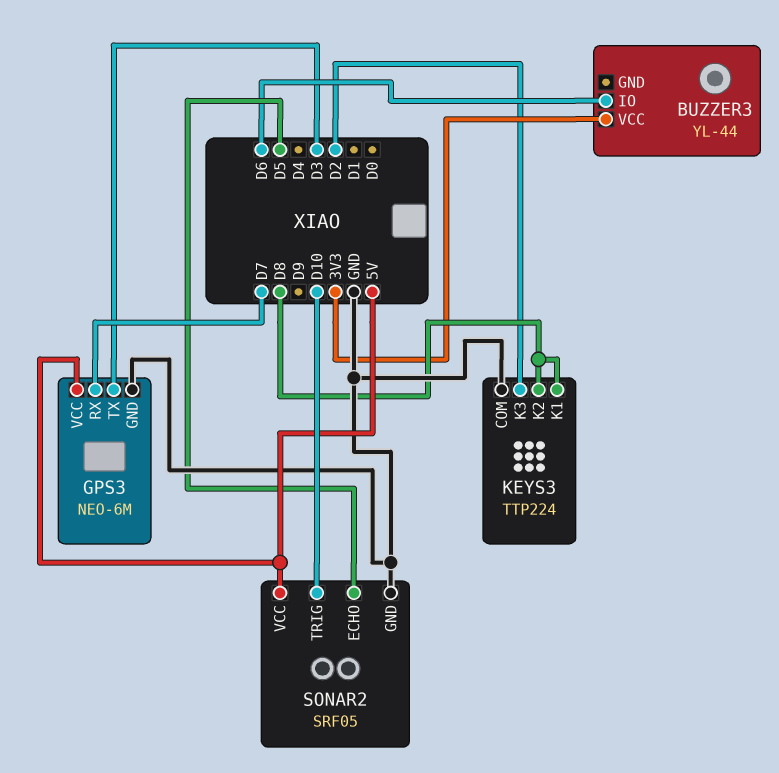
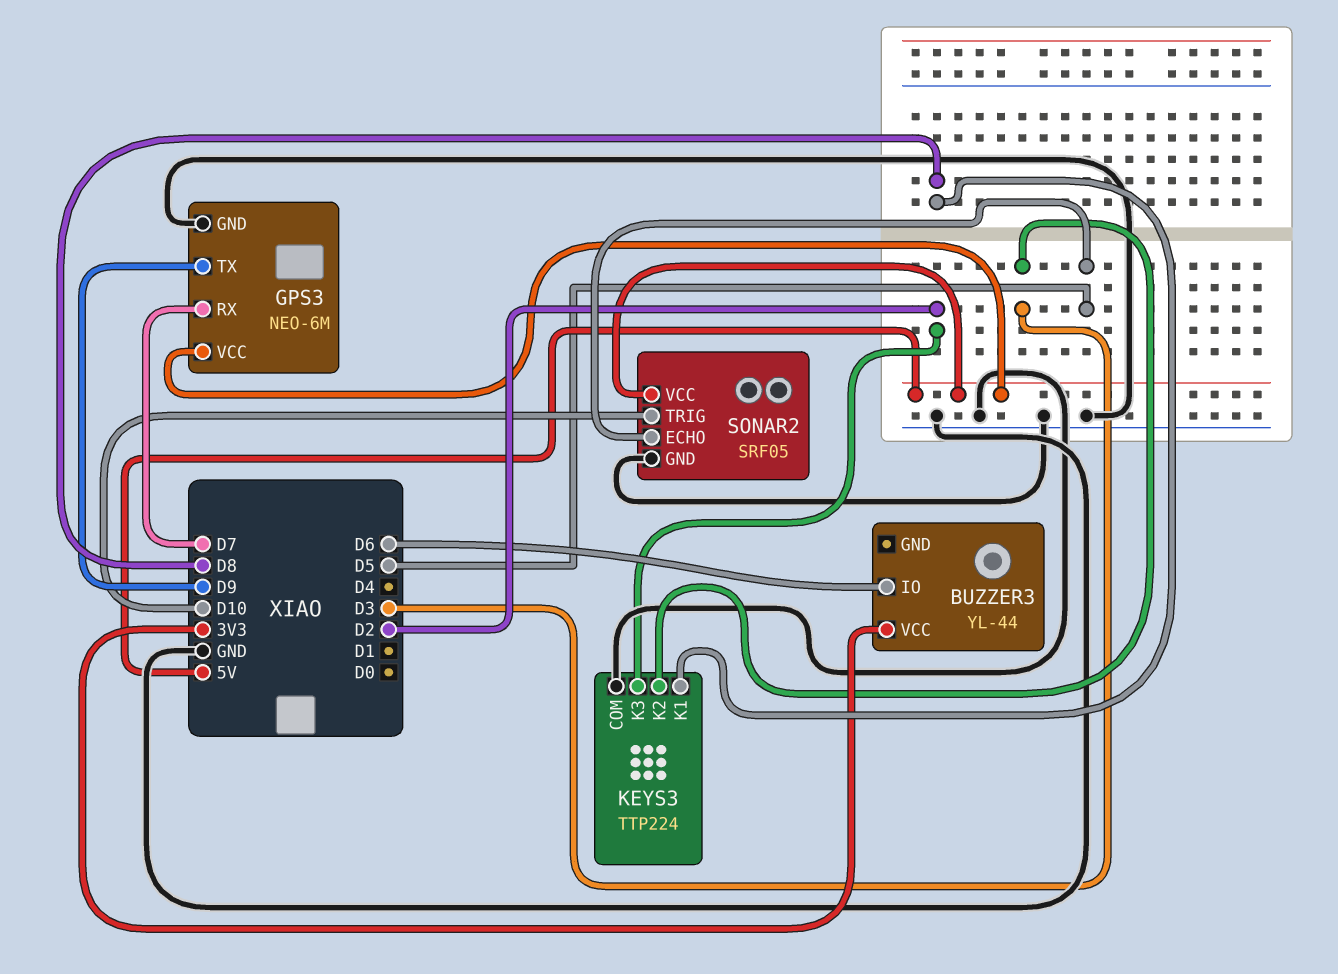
GPS3 pin TX: D3 -> D9
KEYS3 pin K2: D8 -> D3

